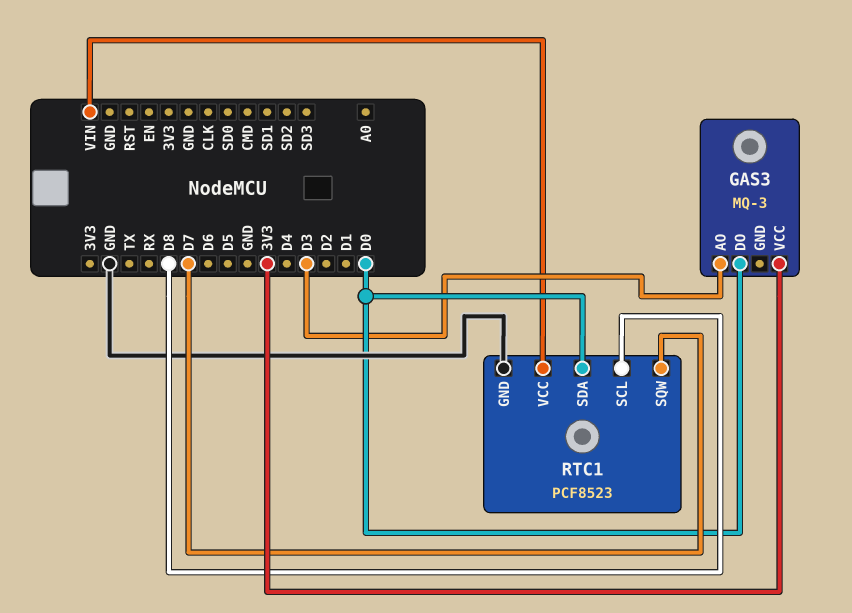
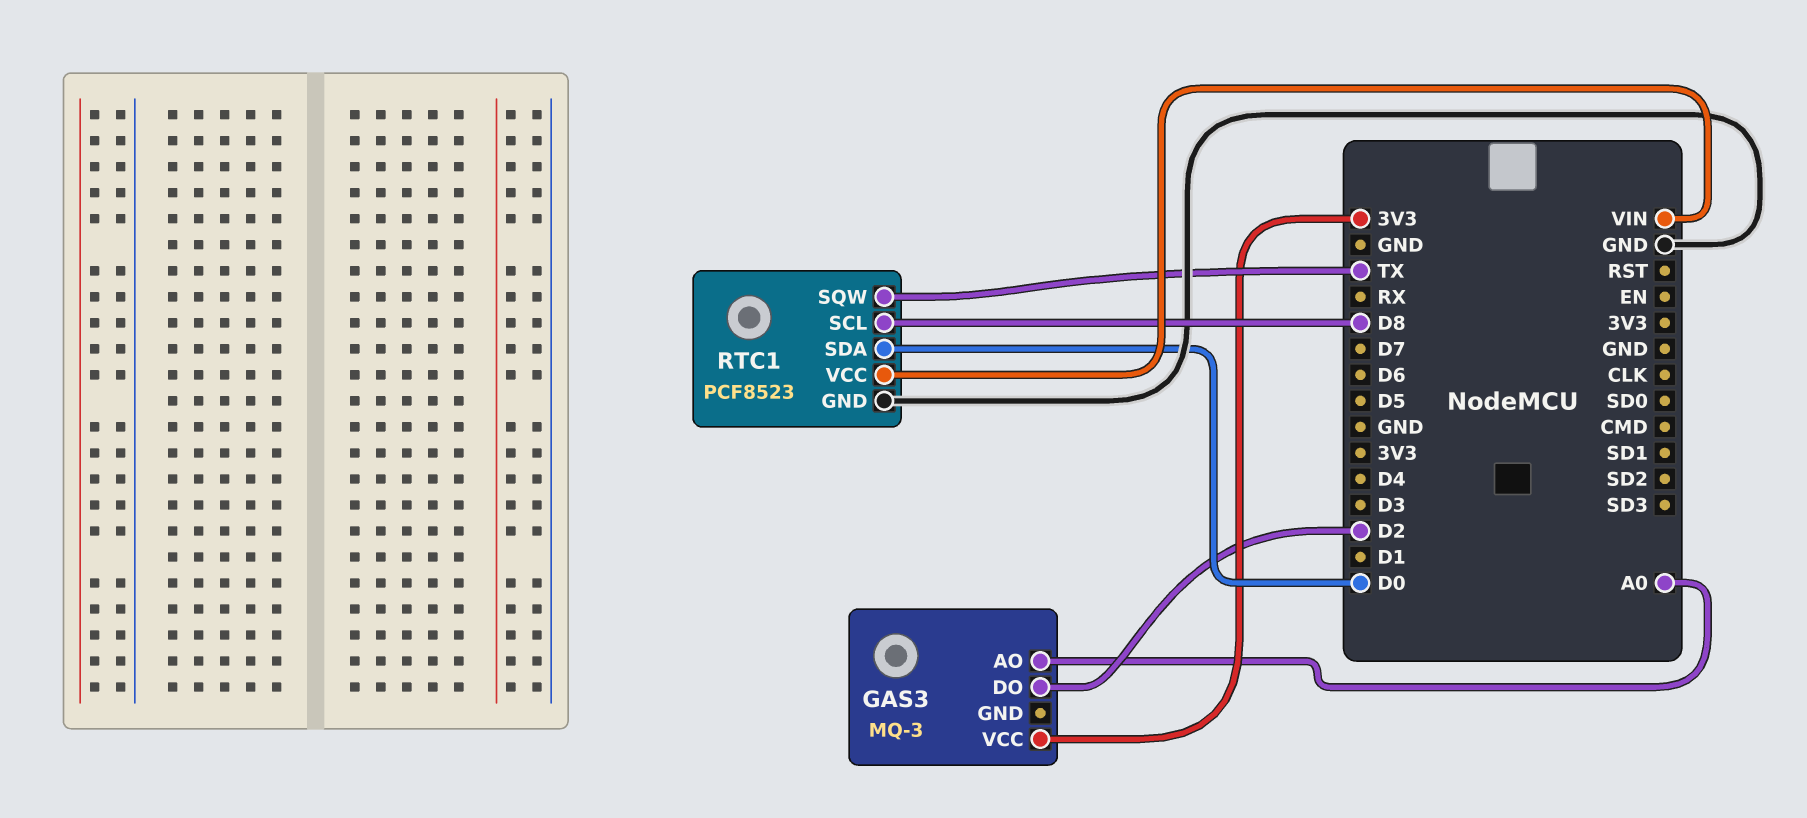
GAS3 pin AO: D3 -> A0
GAS3 pin DO: D0 -> D2
RTC1 pin SQW: D7 -> TX

